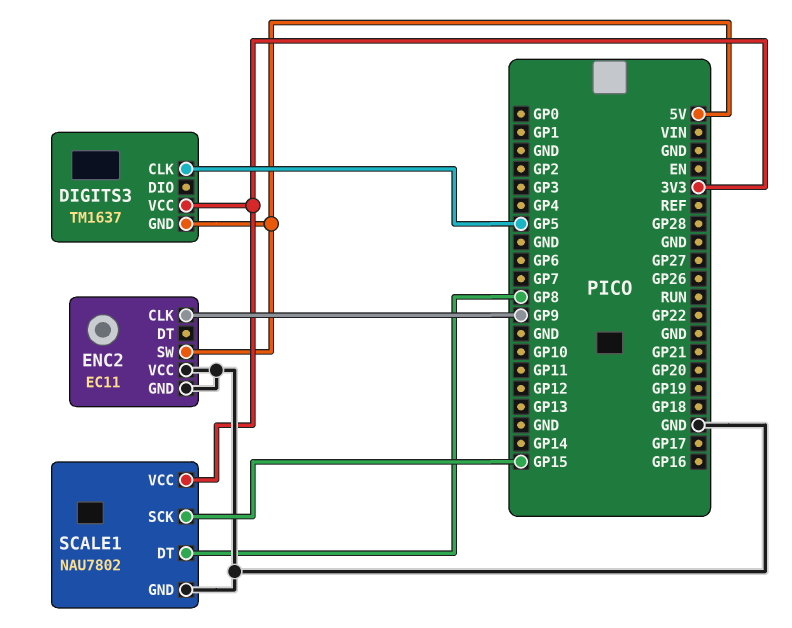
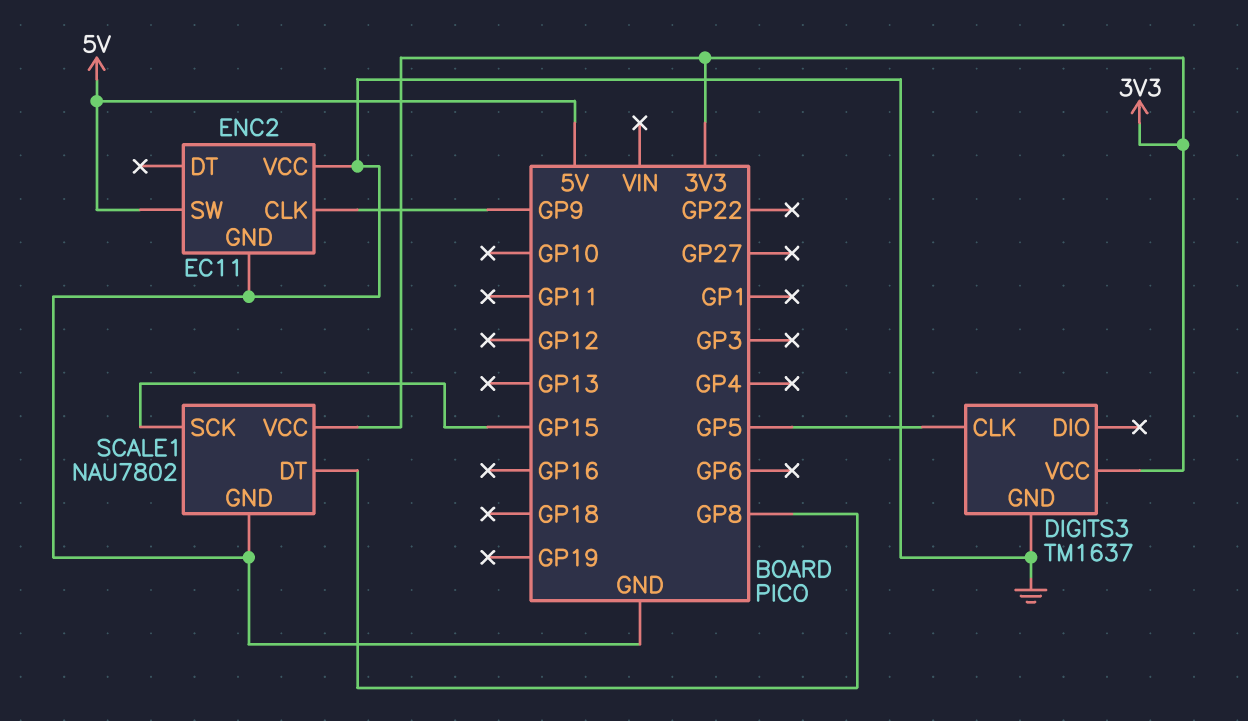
DIGITS3 pin GND: 5V -> GND

